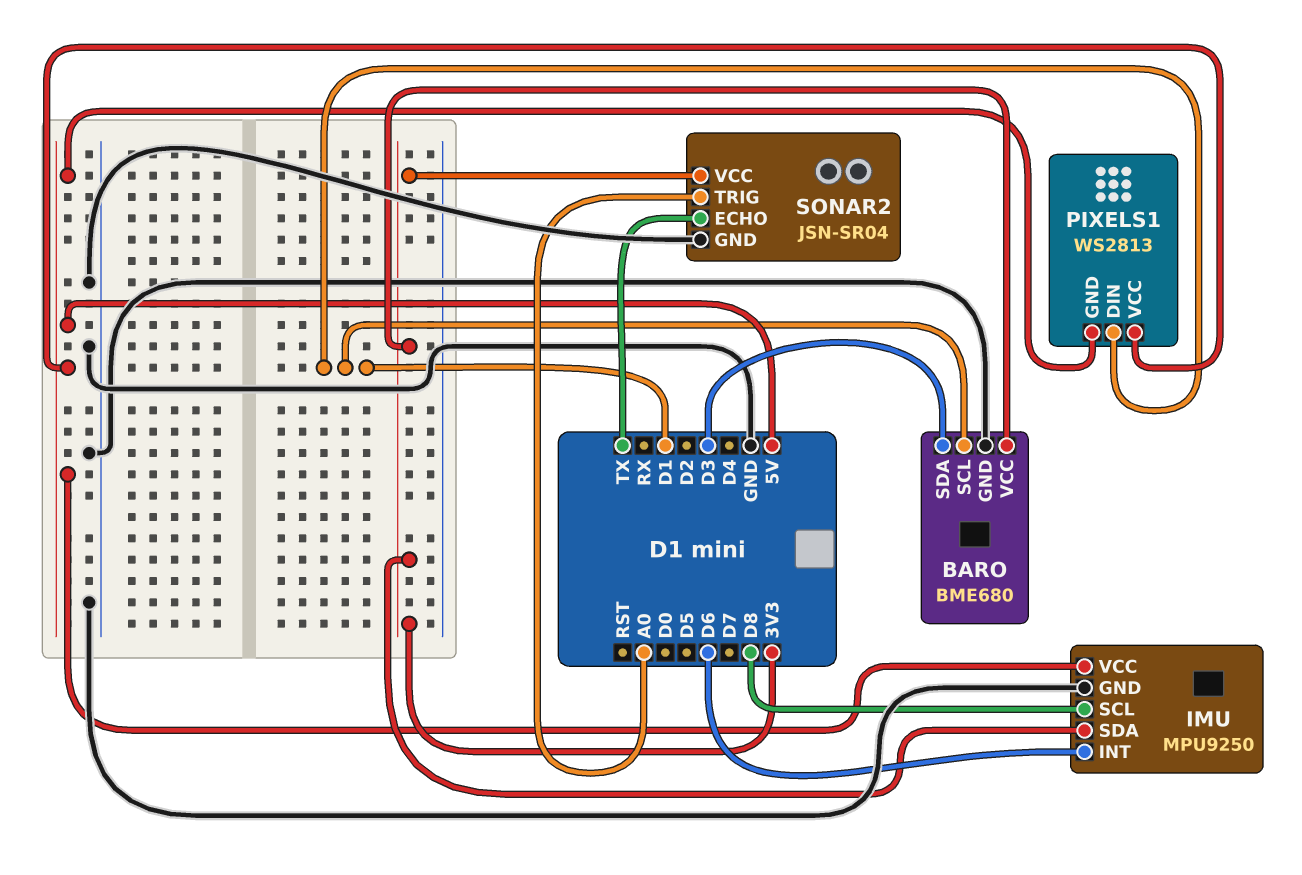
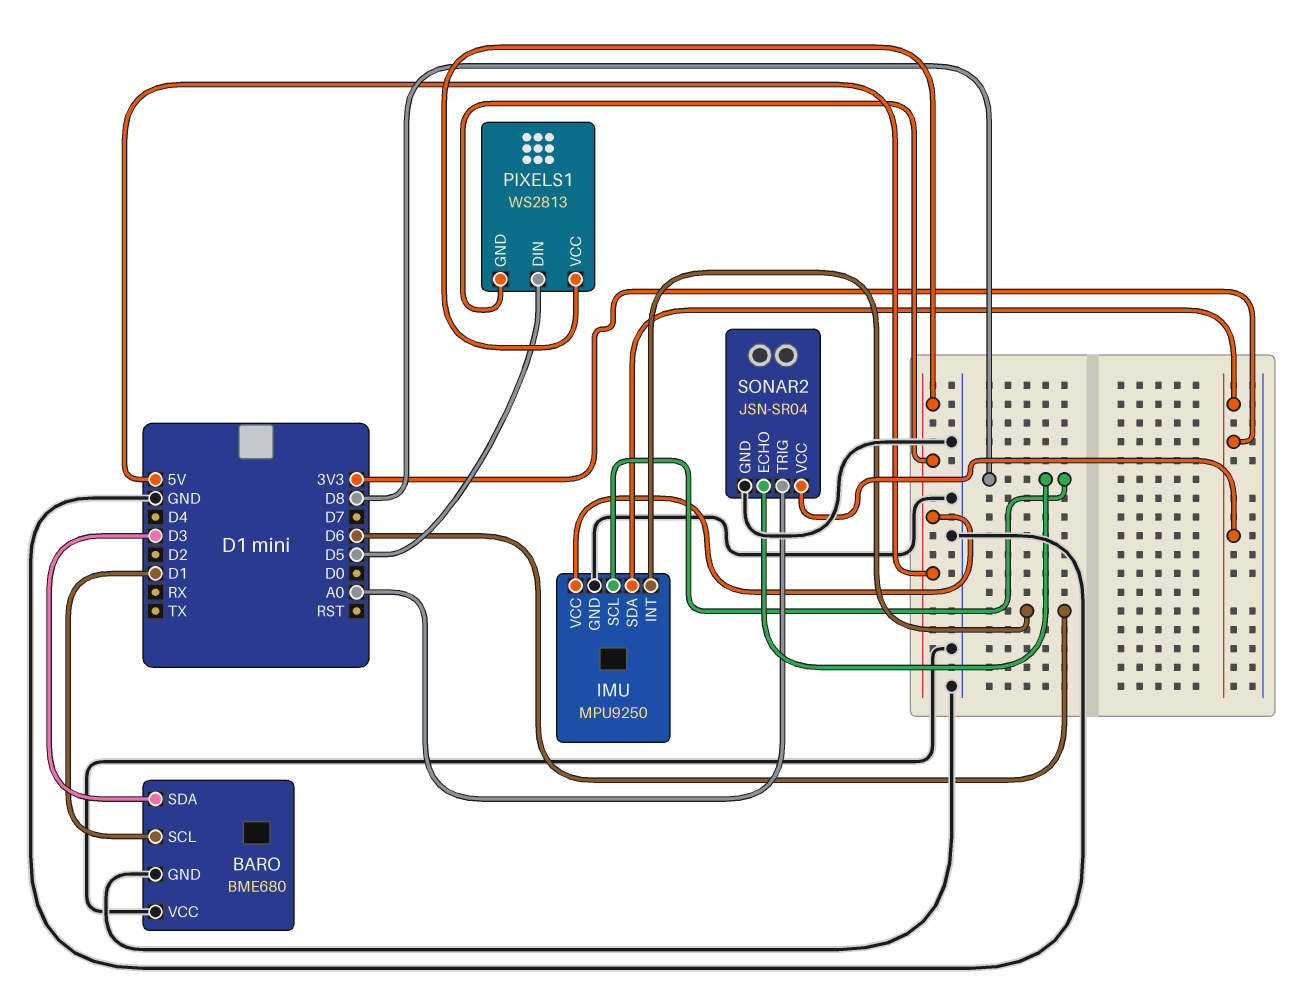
BARO pin VCC: 3V3 -> GND
PIXELS1 pin DIN: D1 -> D5
SONAR2 pin ECHO: TX -> D8

